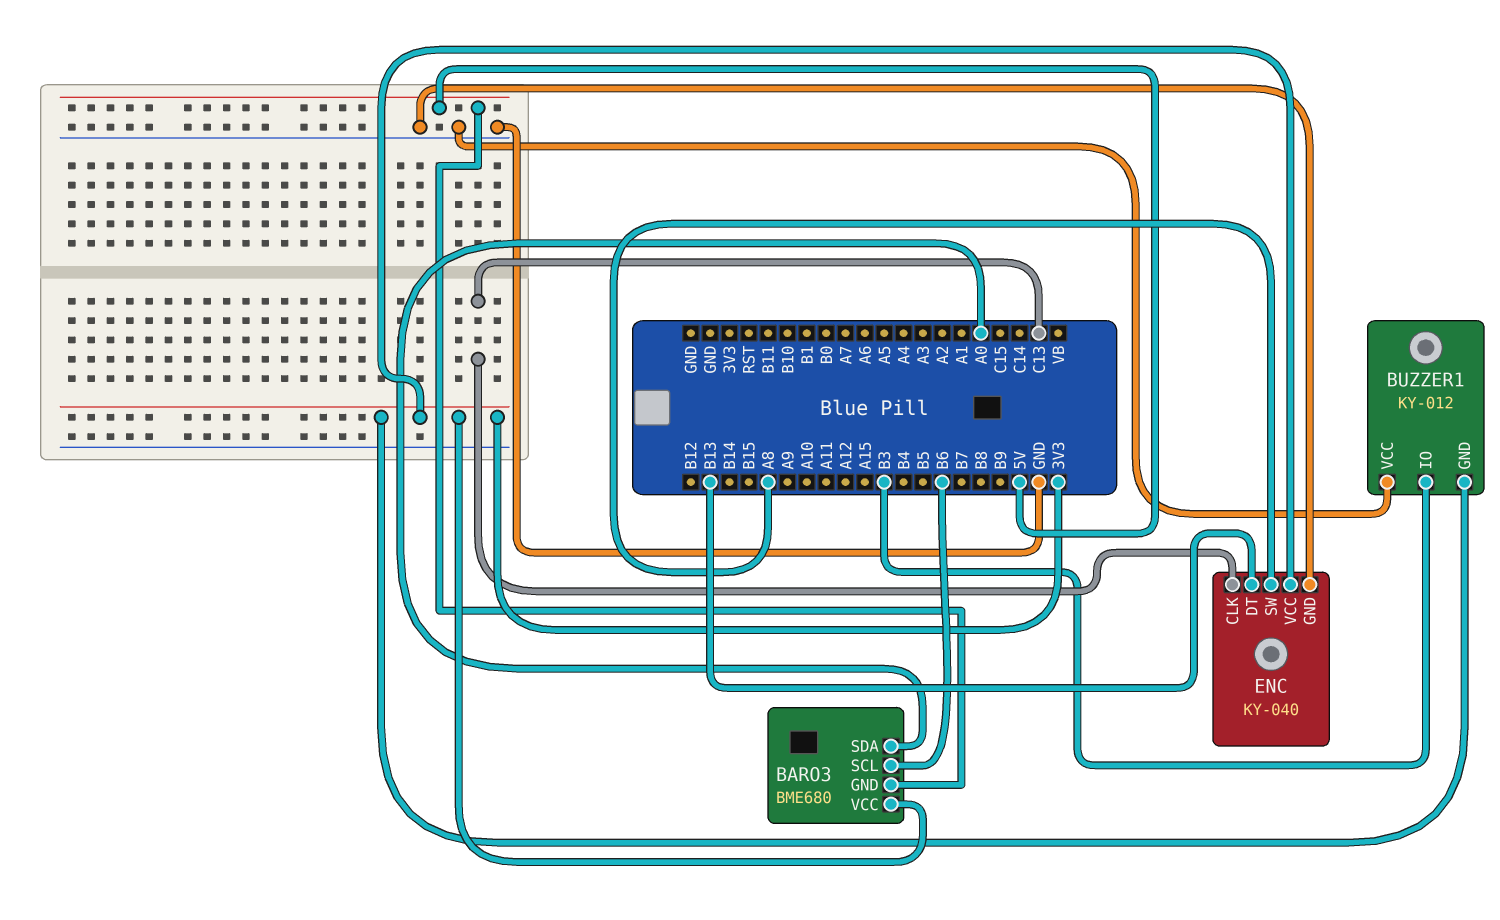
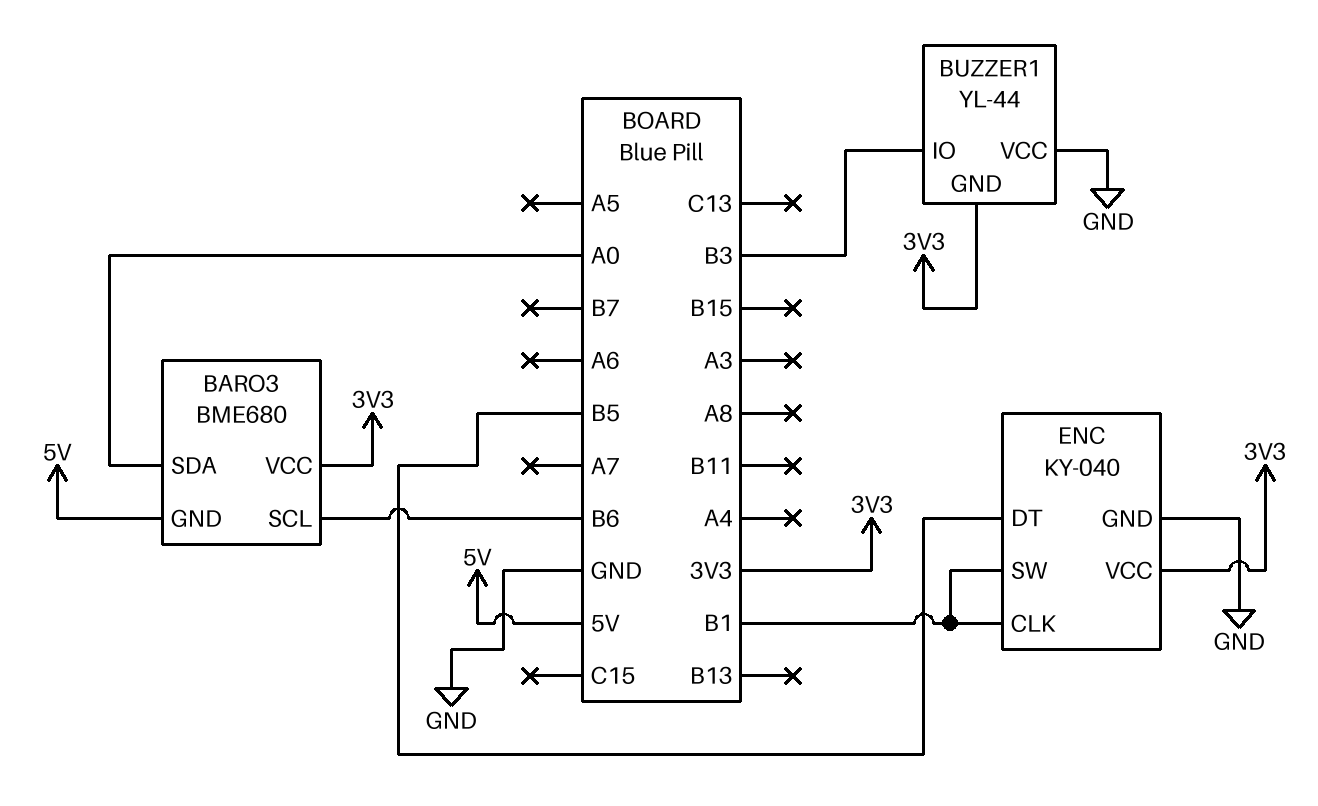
BUZZER1: KY-012 -> YL-44
ENC pin CLK: C13 -> B1
ENC pin DT: B13 -> B5
ENC pin SW: A8 -> B1

